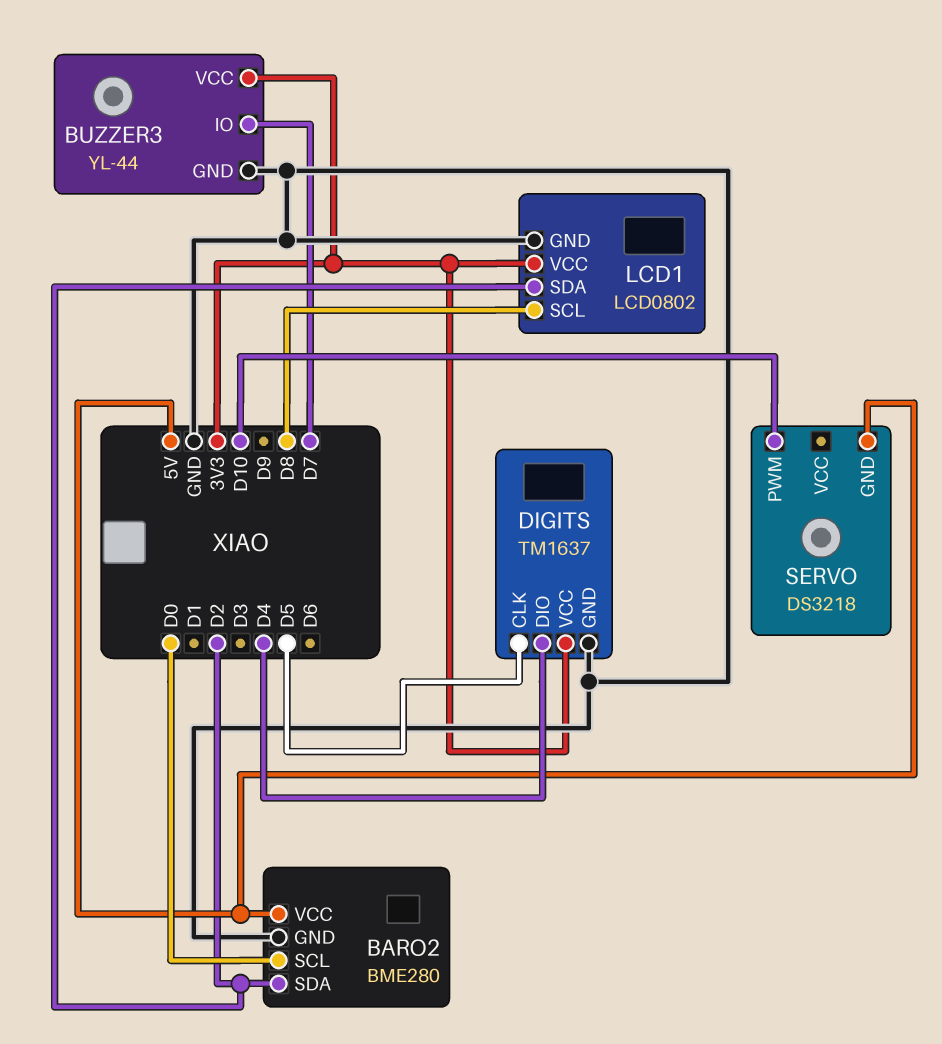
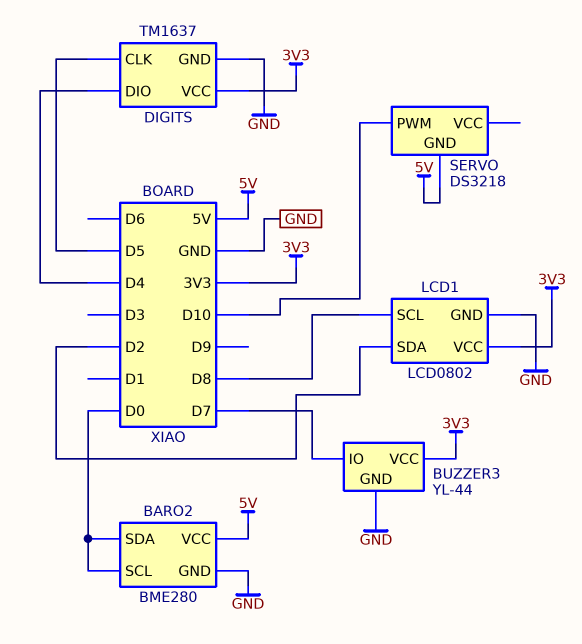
BARO2 pin SDA: D2 -> D0

